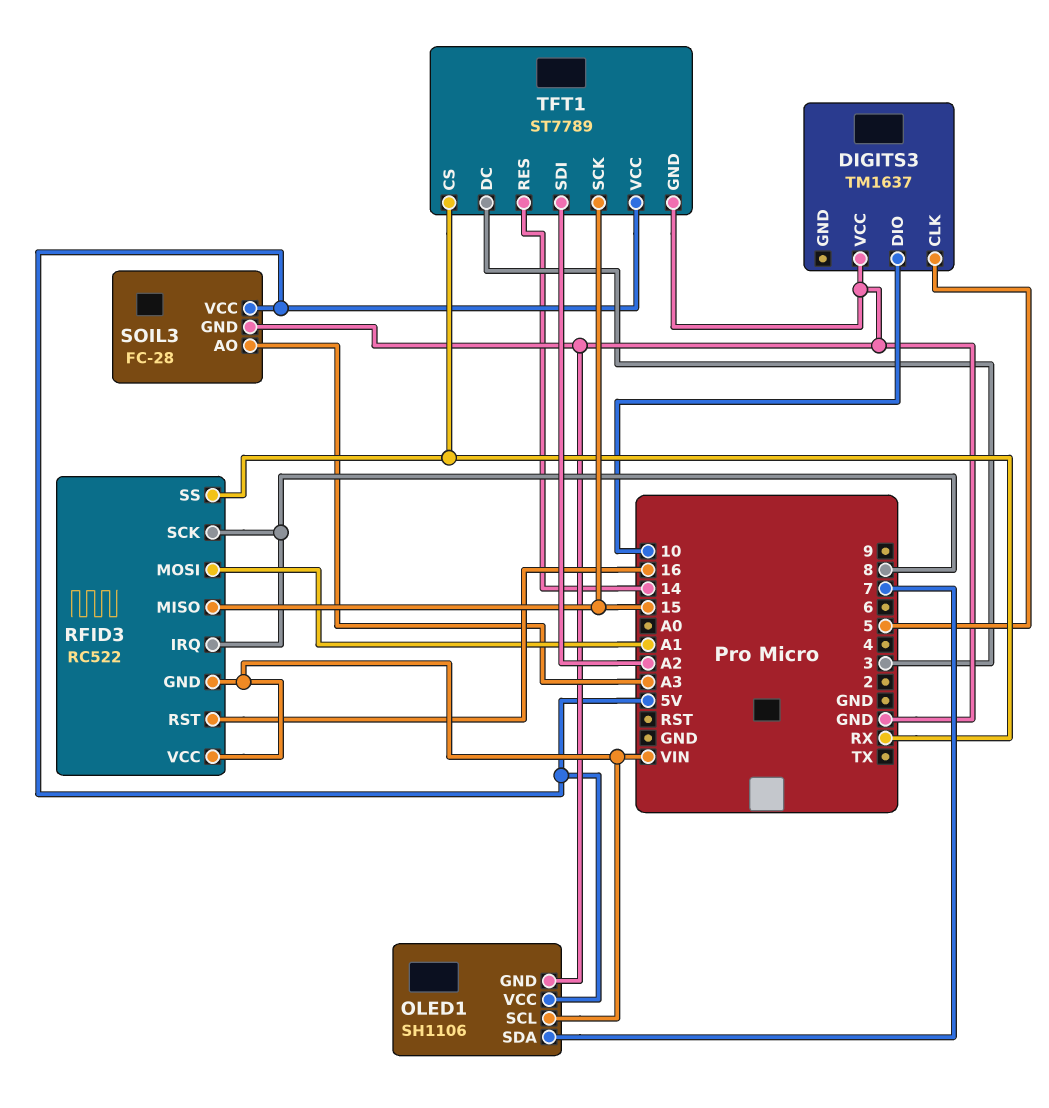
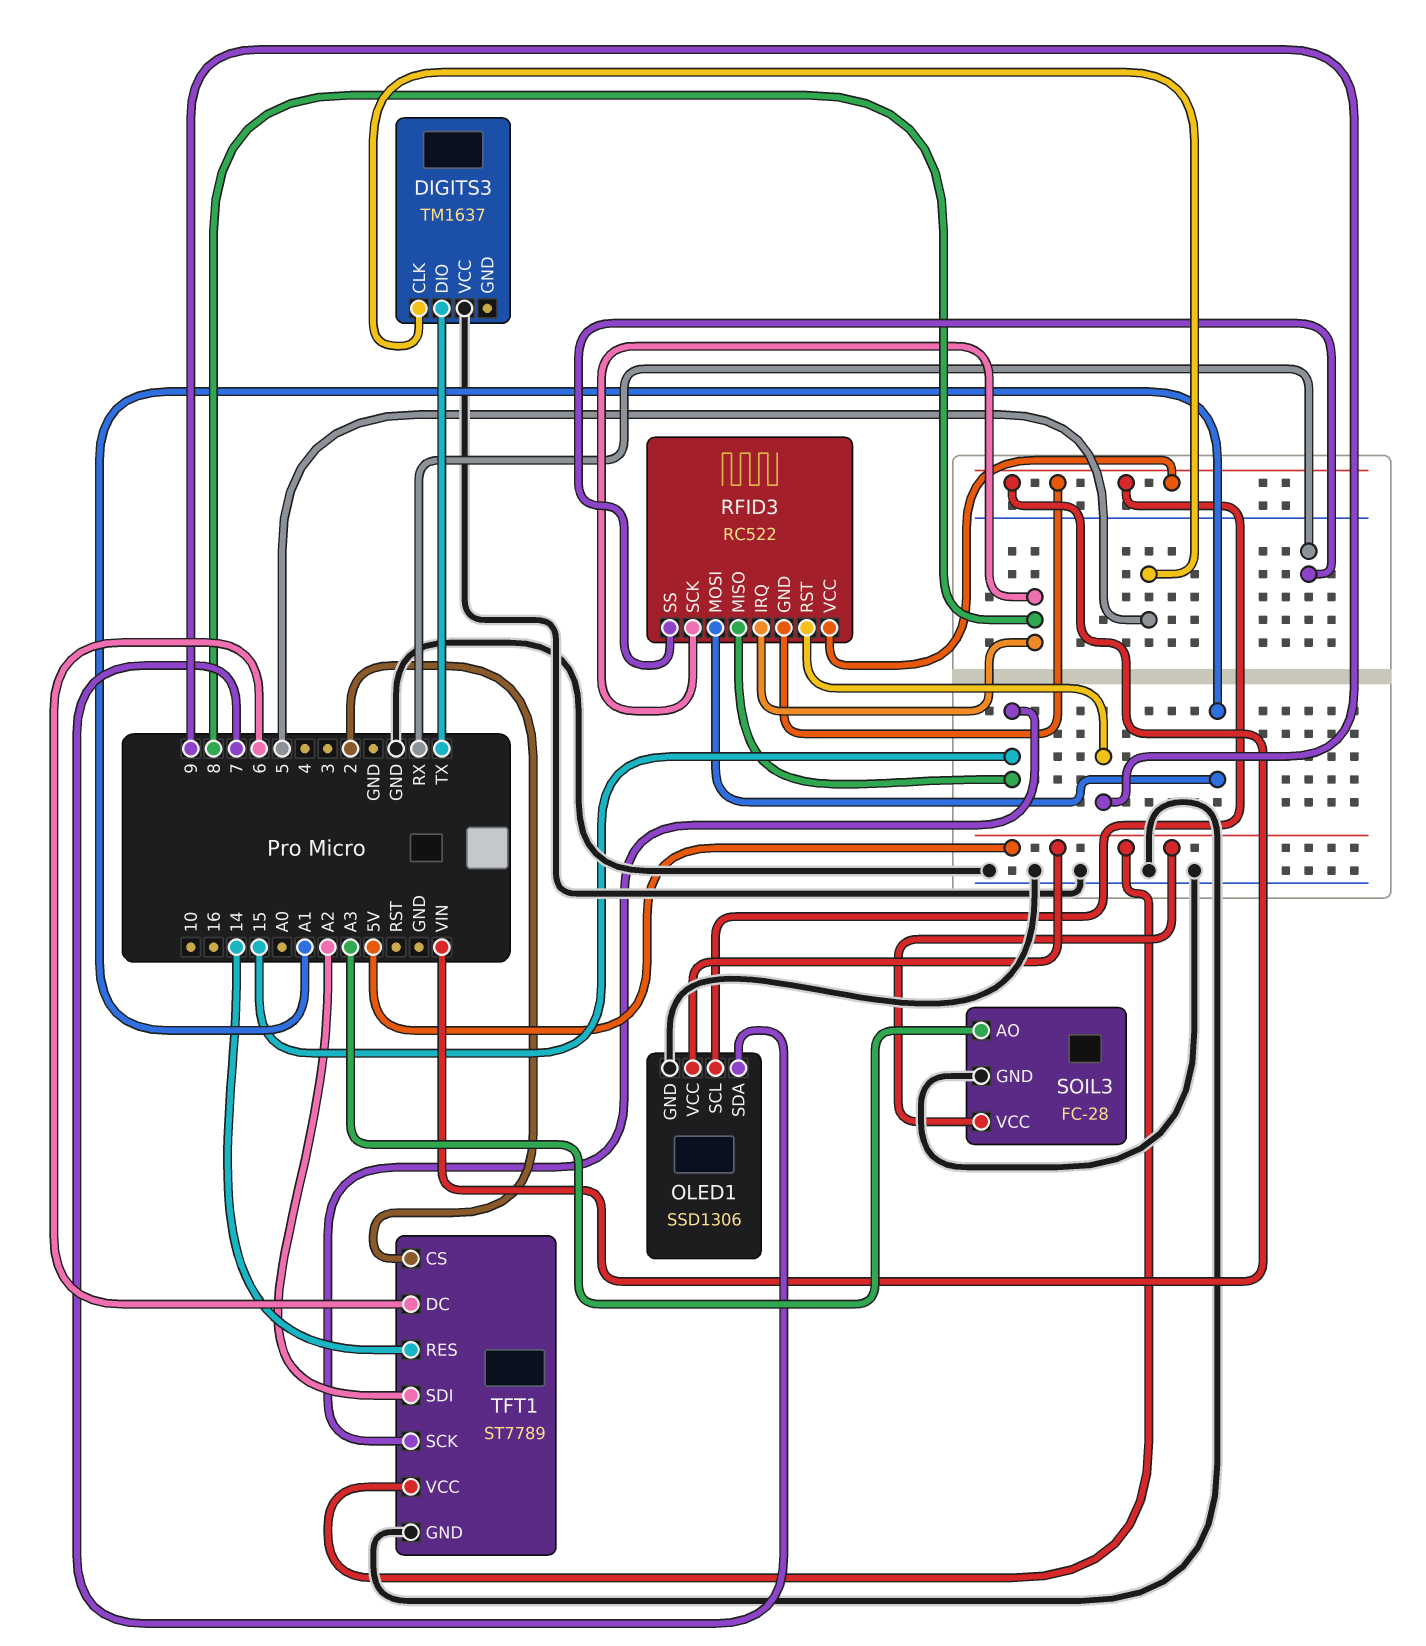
DIGITS3 pin DIO: 10 -> TX
OLED1: SH1106 -> SSD1306
RFID3 pin RST: 16 -> 9
TFT1 pin CS: RX -> 2
TFT1 pin DC: 3 -> 6

